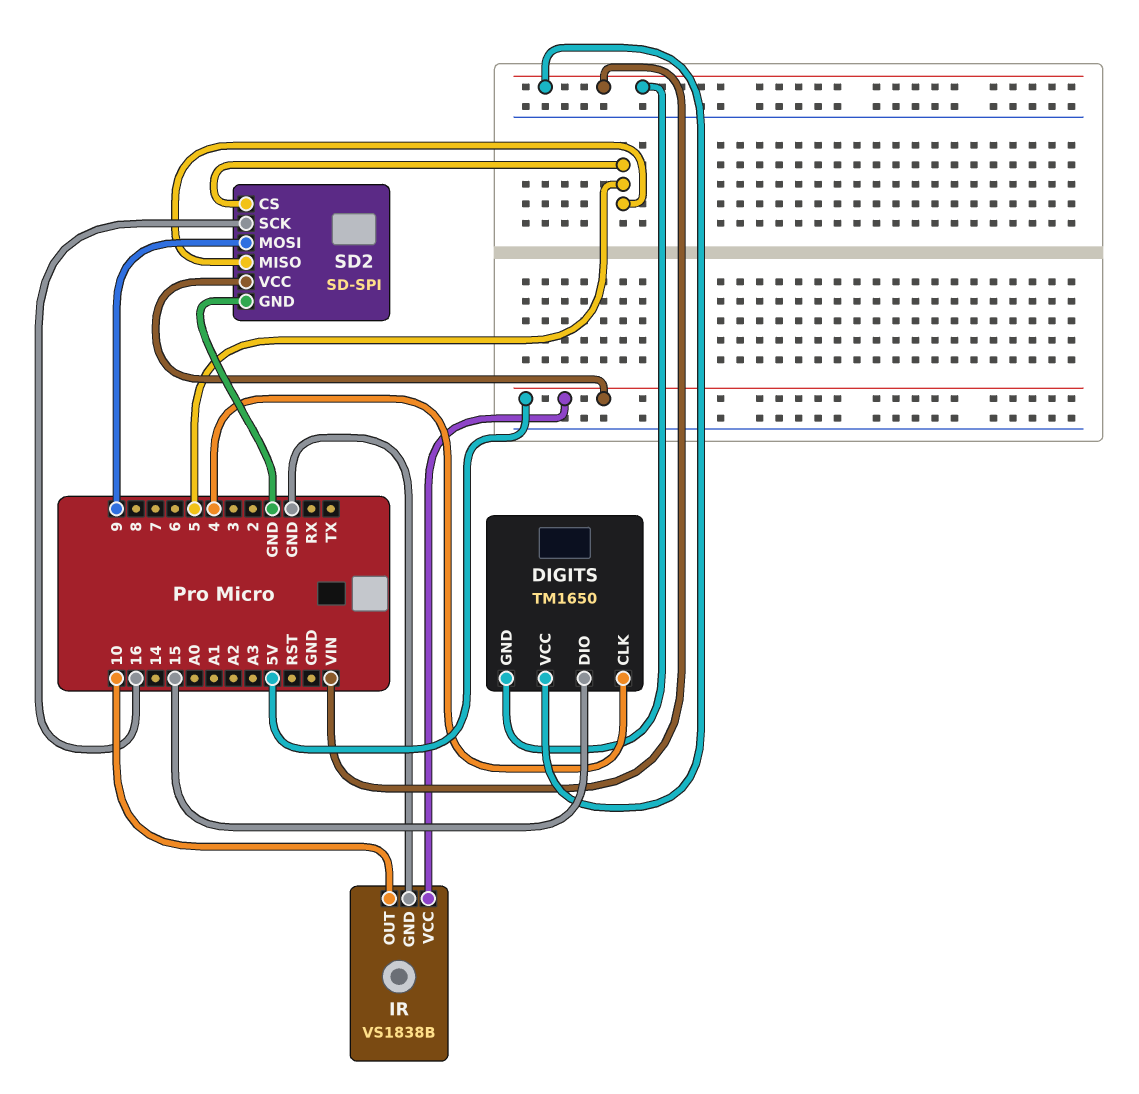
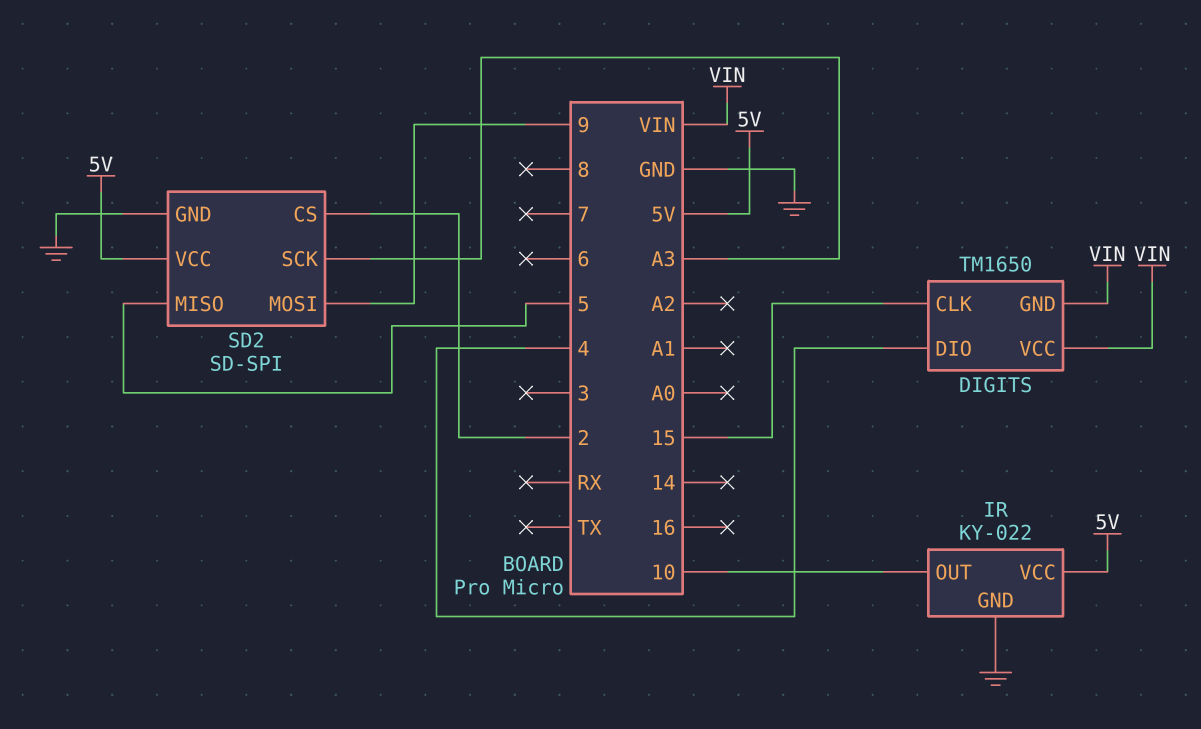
DIGITS pin CLK: 4 -> 15
DIGITS pin DIO: 15 -> 4
IR: VS1838B -> KY-022
SD2 pin CS: 5 -> 2
SD2 pin SCK: 16 -> A3

